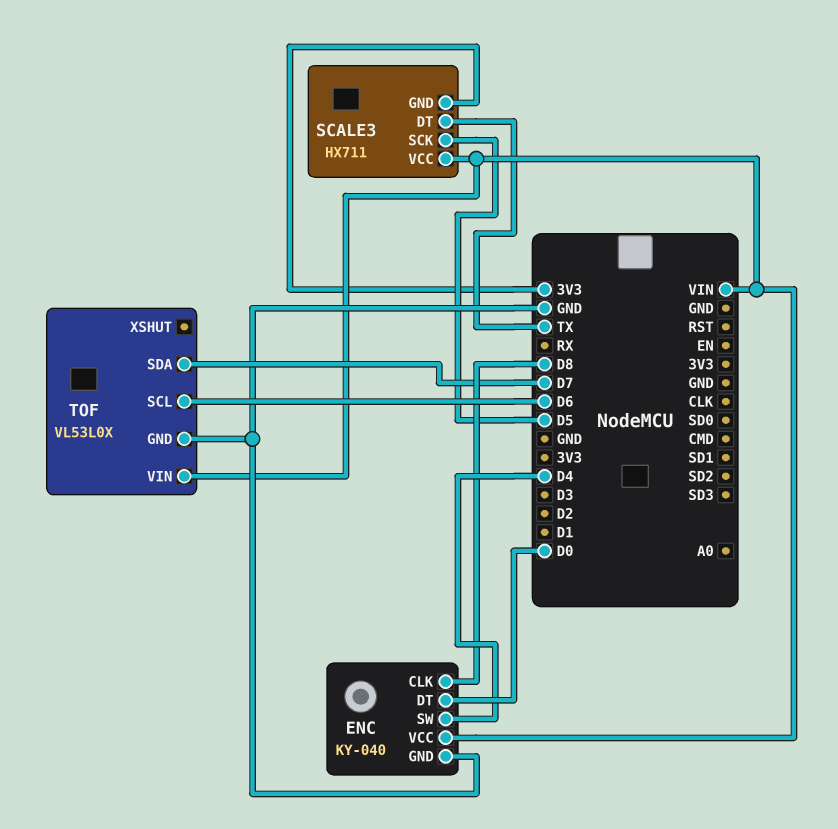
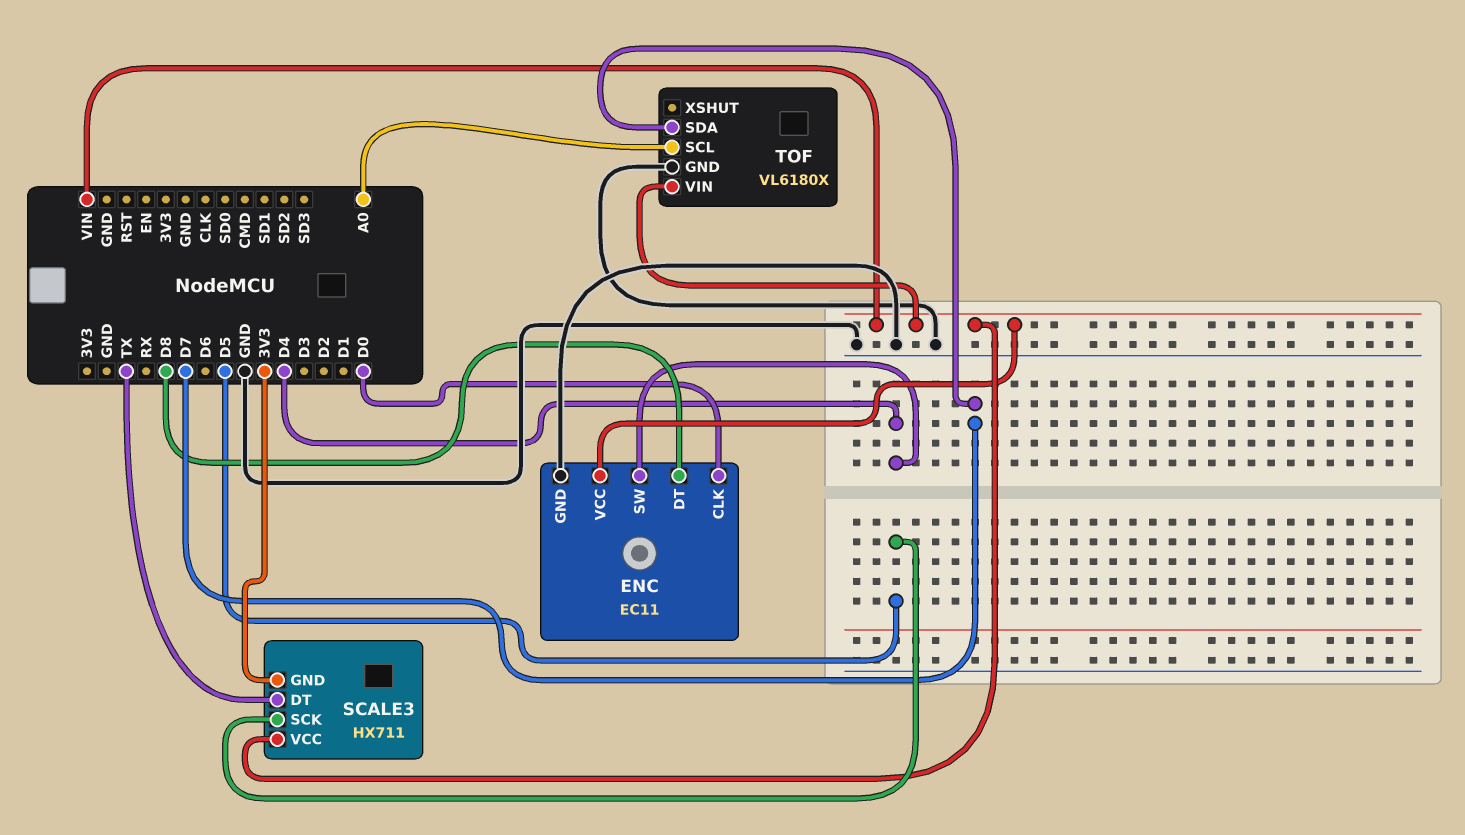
ENC: KY-040 -> EC11
ENC pin CLK: D8 -> D0
ENC pin DT: D0 -> D8
TOF: VL53L0X -> VL6180X
TOF pin SCL: D6 -> A0

